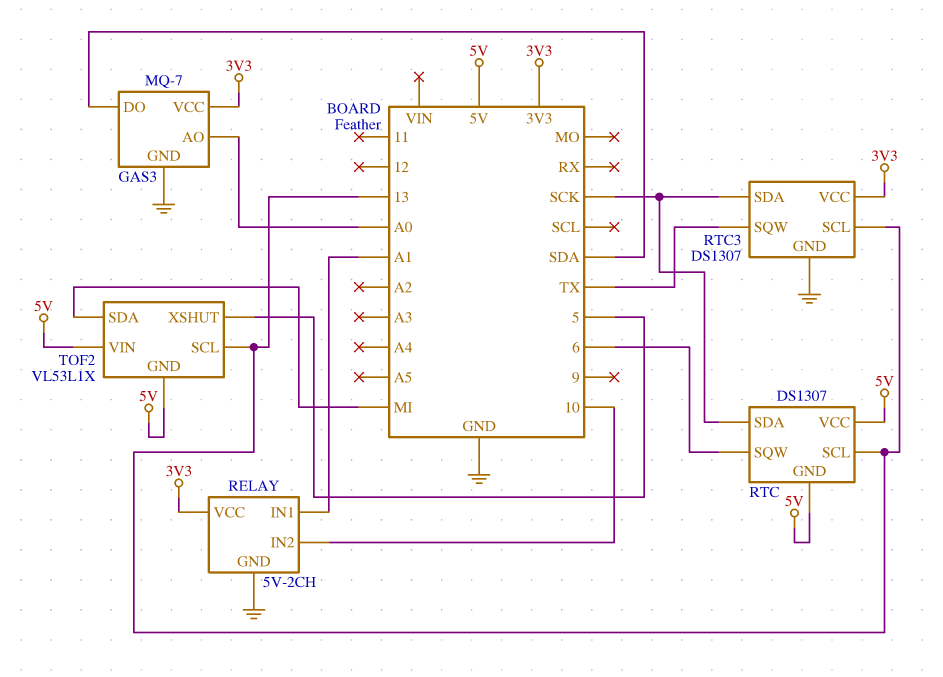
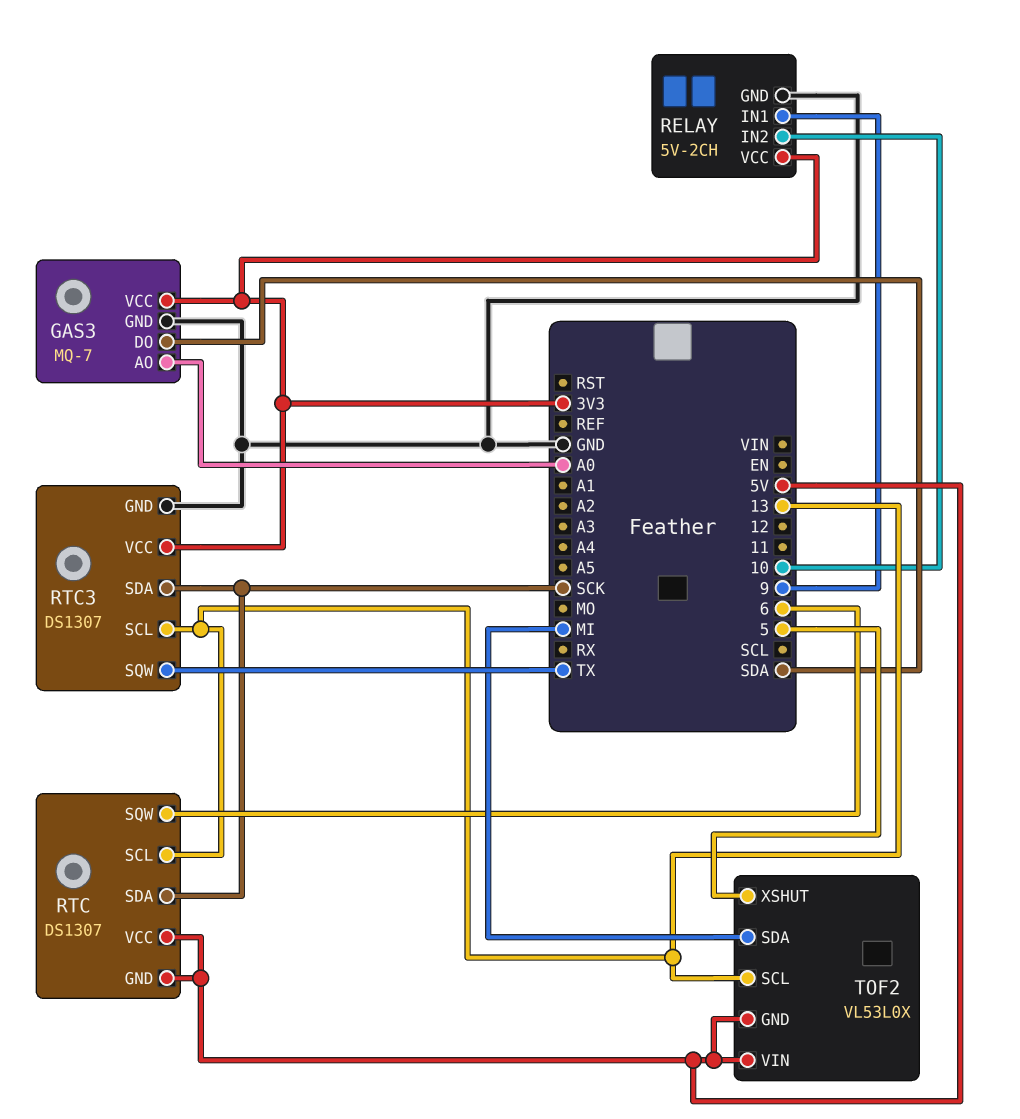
RELAY pin IN1: A1 -> 9
TOF2: VL53L1X -> VL53L0X

